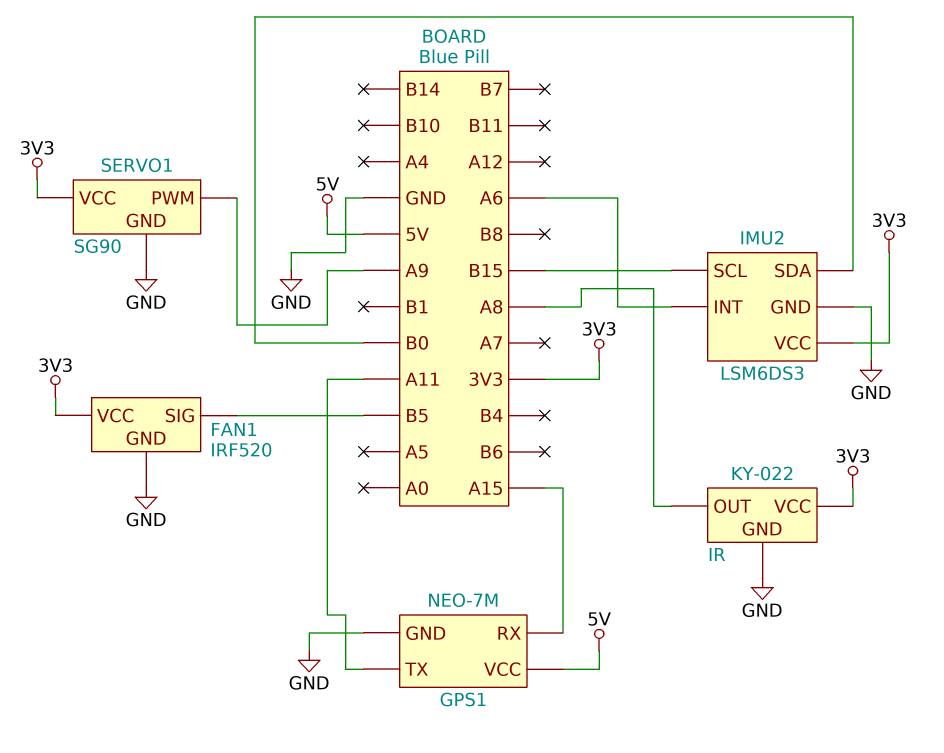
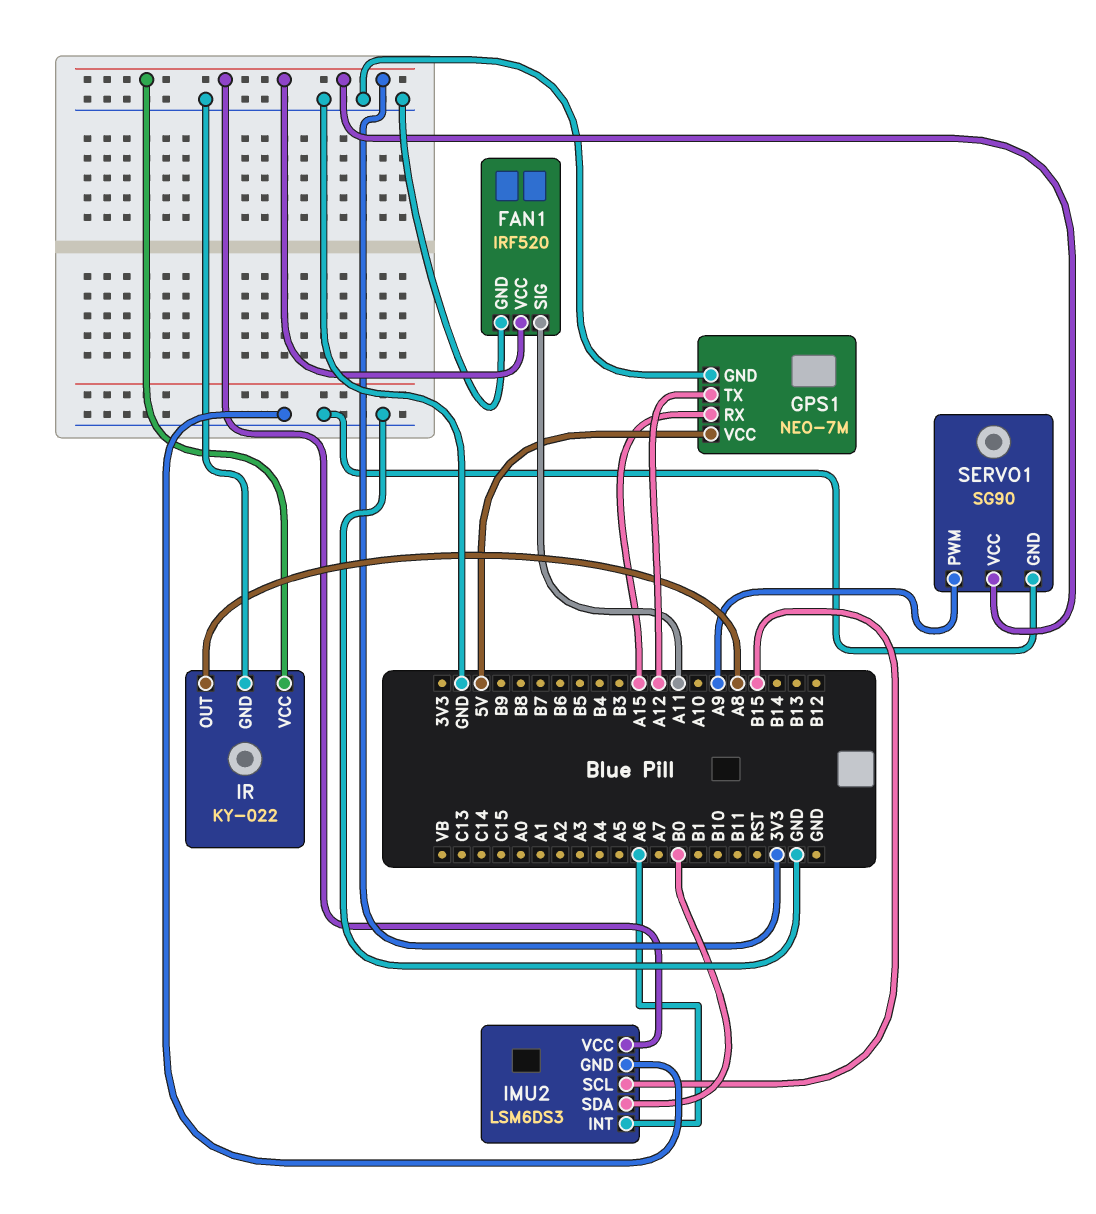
FAN1 pin SIG: B5 -> A11
GPS1 pin TX: A11 -> A12

